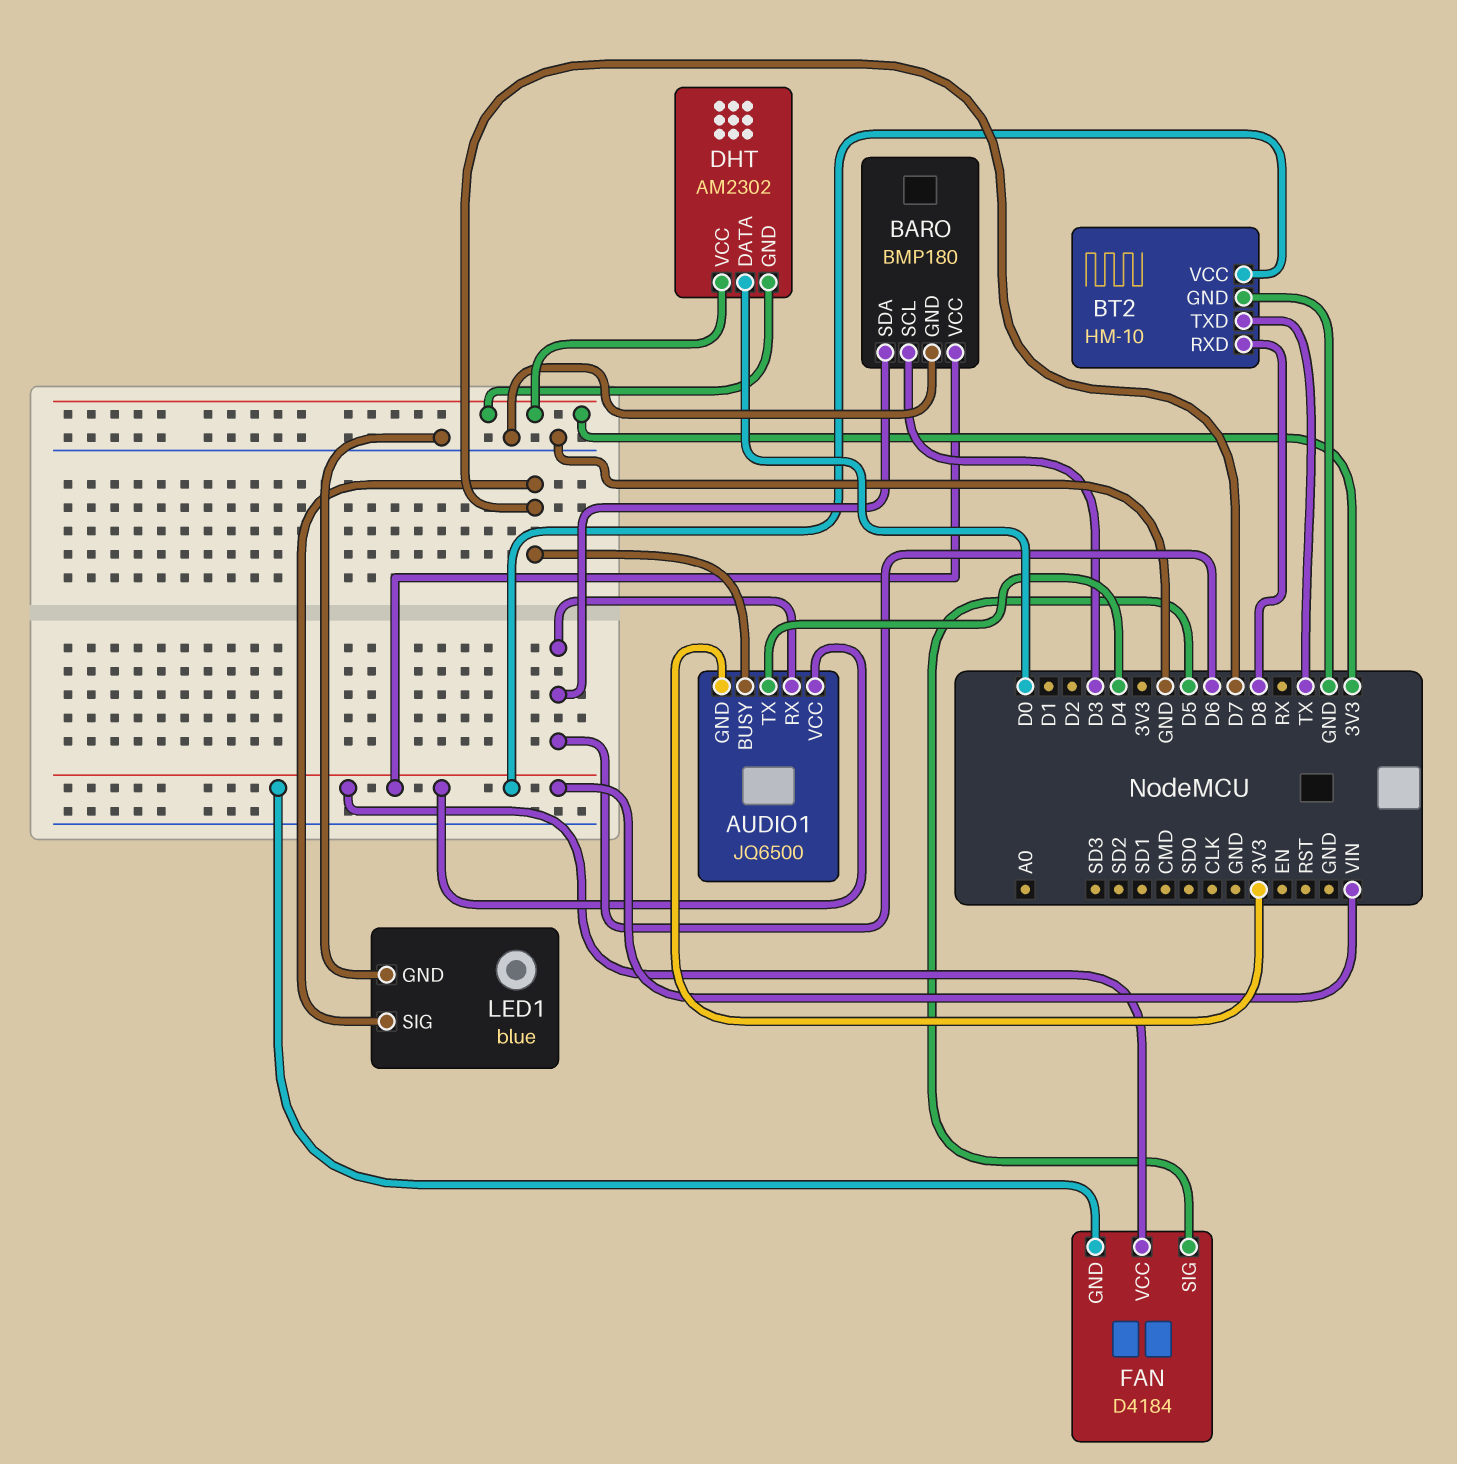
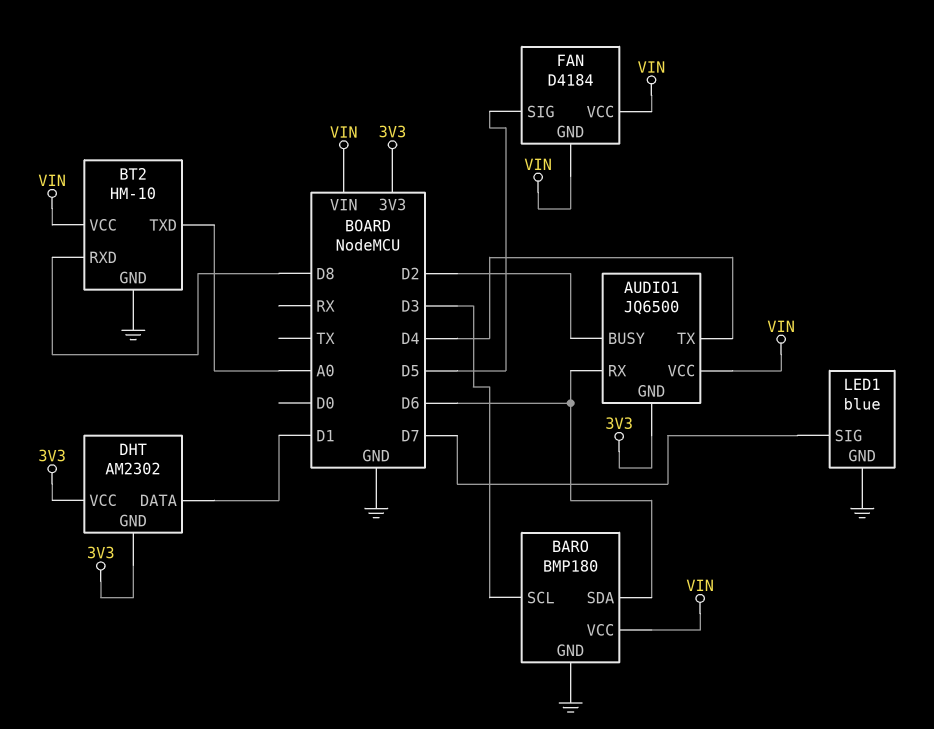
AUDIO1 pin BUSY: D7 -> D2
BT2 pin TXD: TX -> A0
DHT pin DATA: D0 -> D1

